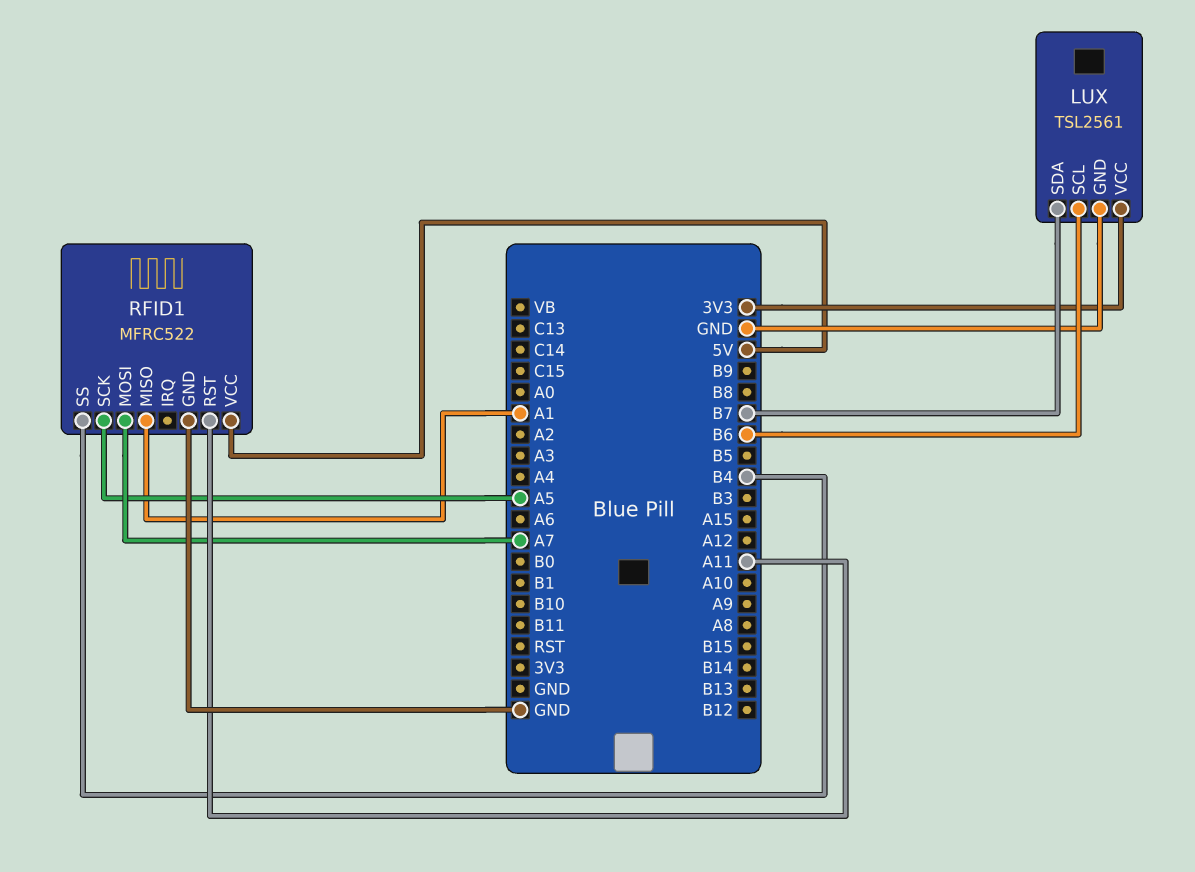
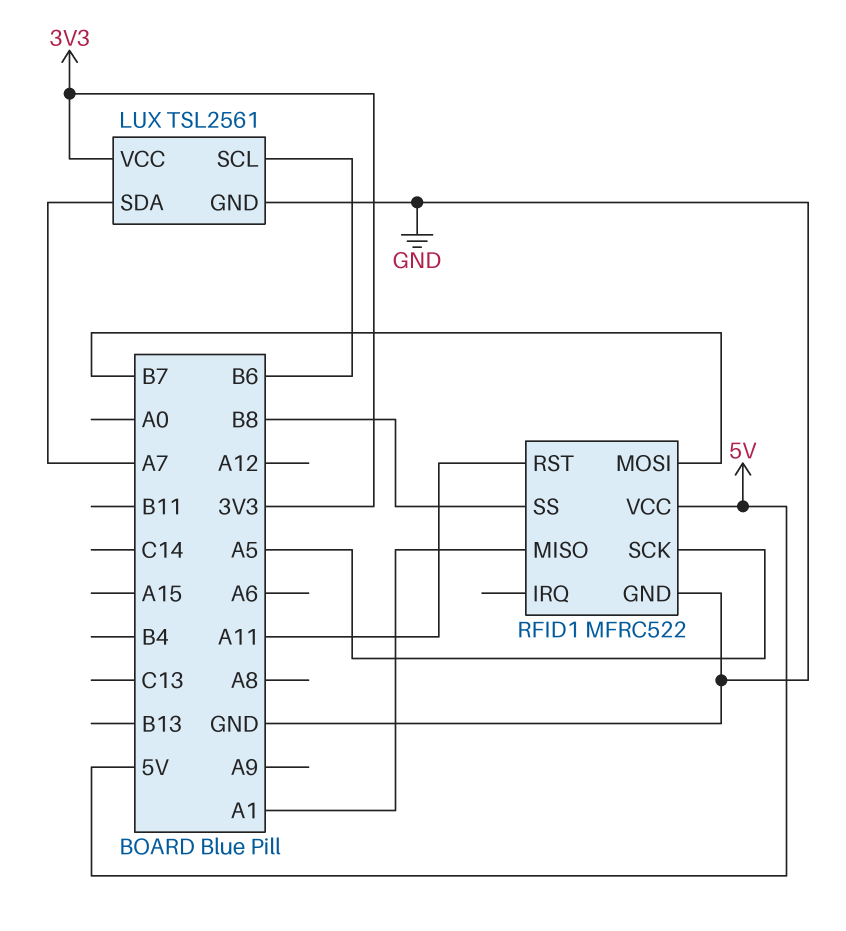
LUX pin SDA: B7 -> A7
RFID1 pin MOSI: A7 -> B7
RFID1 pin SS: B4 -> B8

